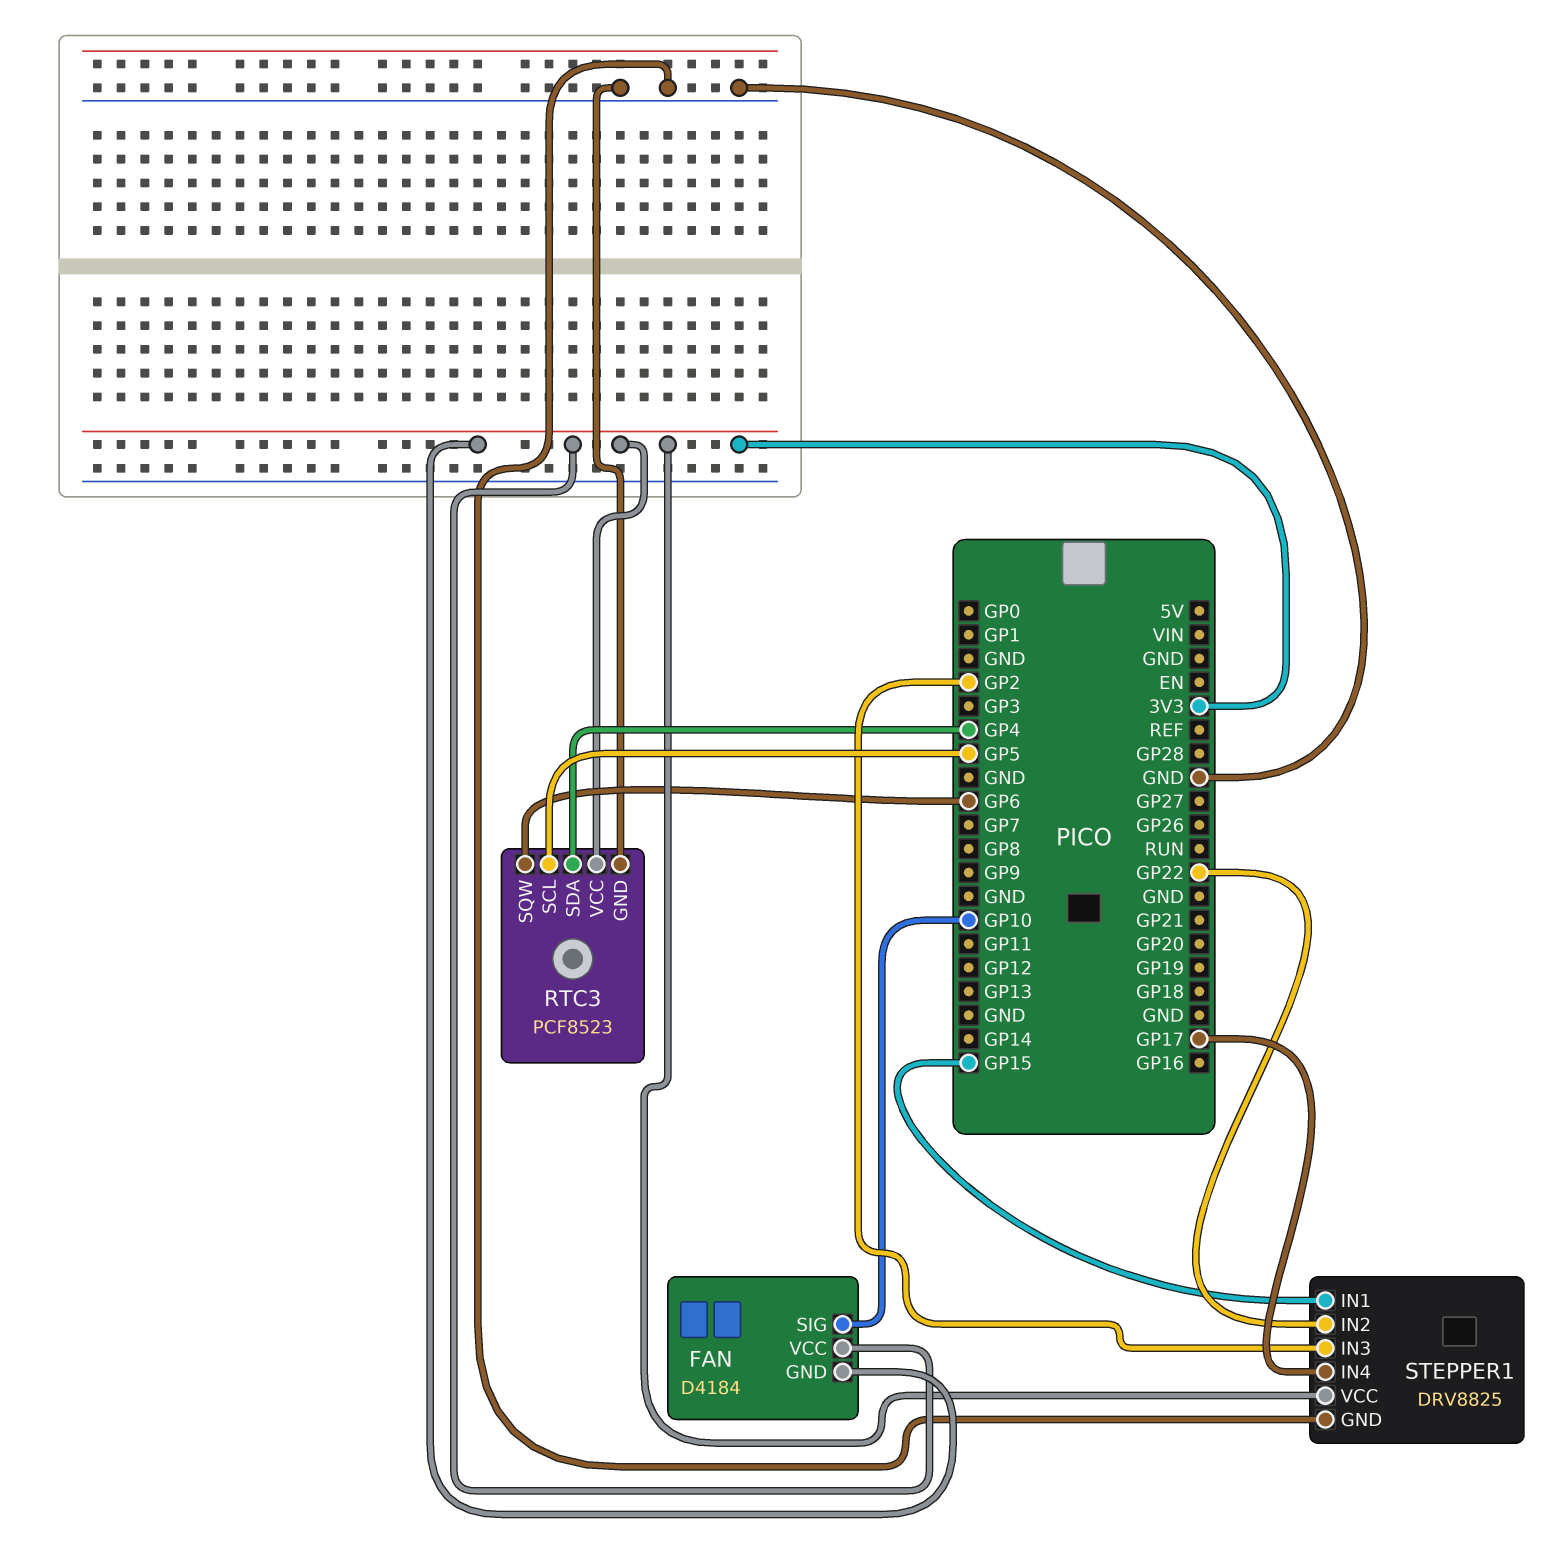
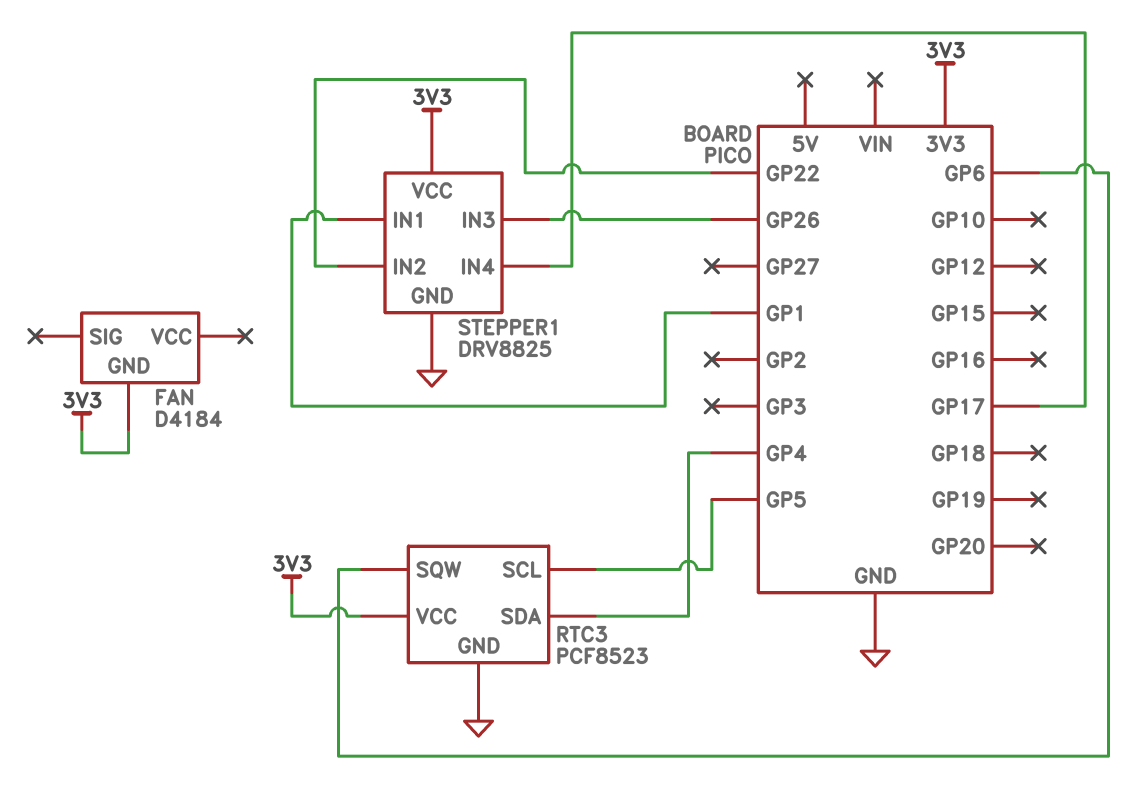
FAN pin SIG: GP10 -> none
FAN pin VCC: 3V3 -> none
STEPPER1 pin IN1: GP15 -> GP1
STEPPER1 pin IN3: GP2 -> GP26

